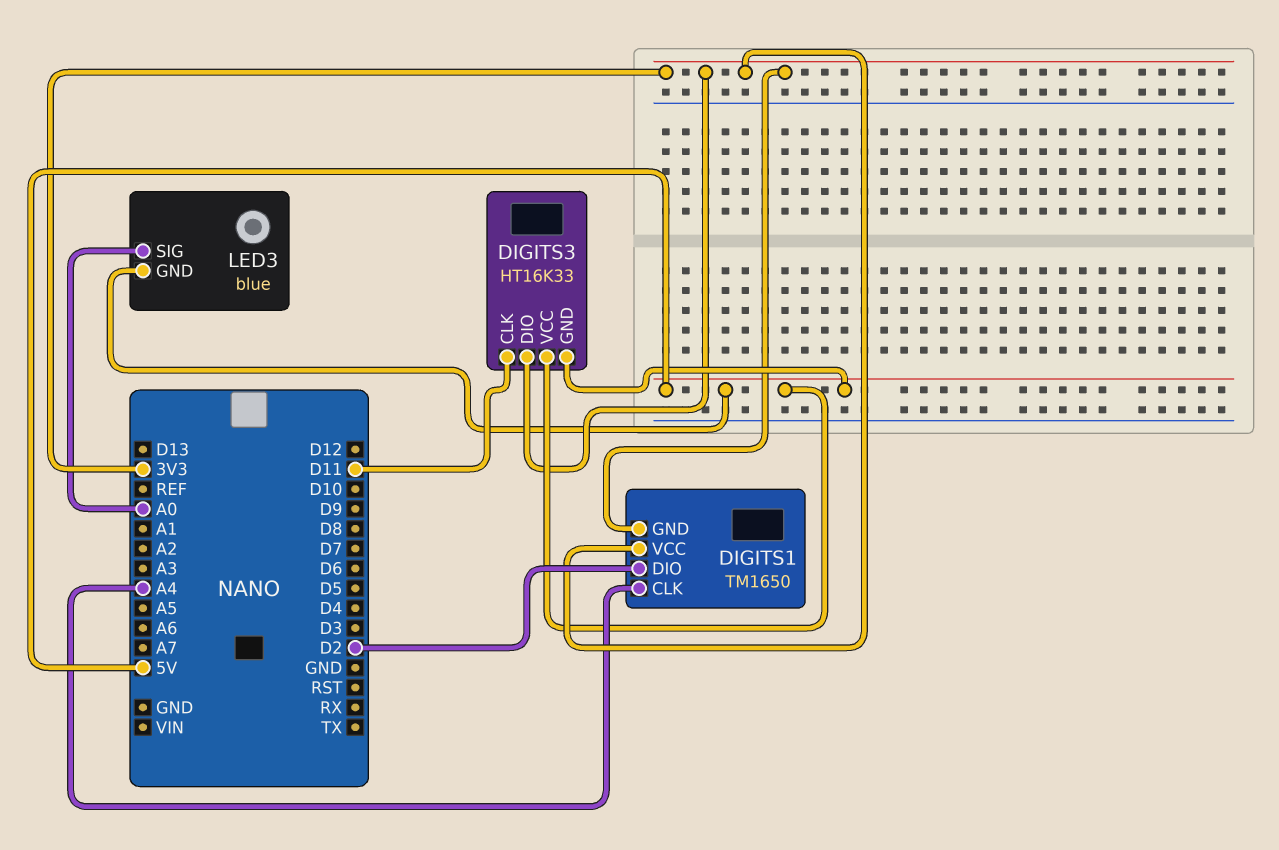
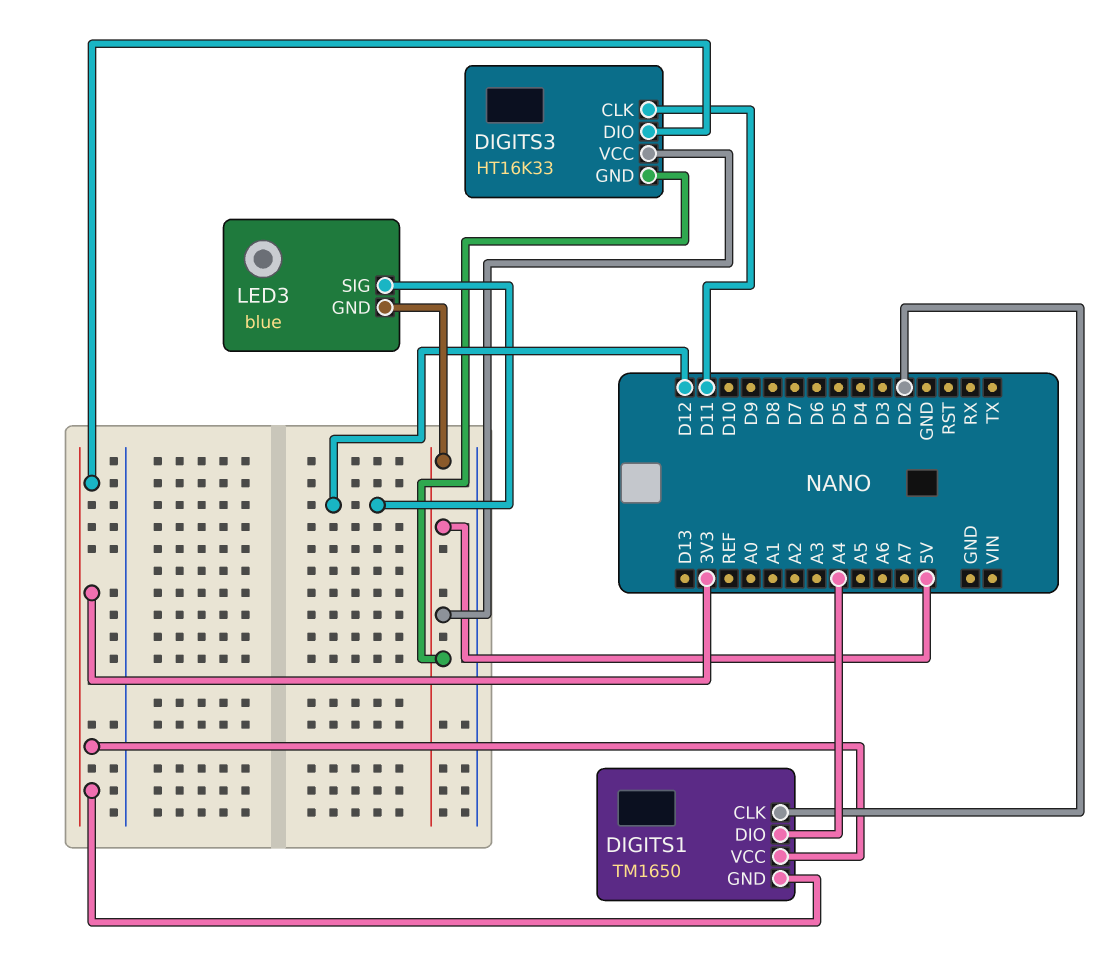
DIGITS1 pin CLK: A4 -> D2
DIGITS1 pin DIO: D2 -> A4
LED3 pin SIG: A0 -> D12

